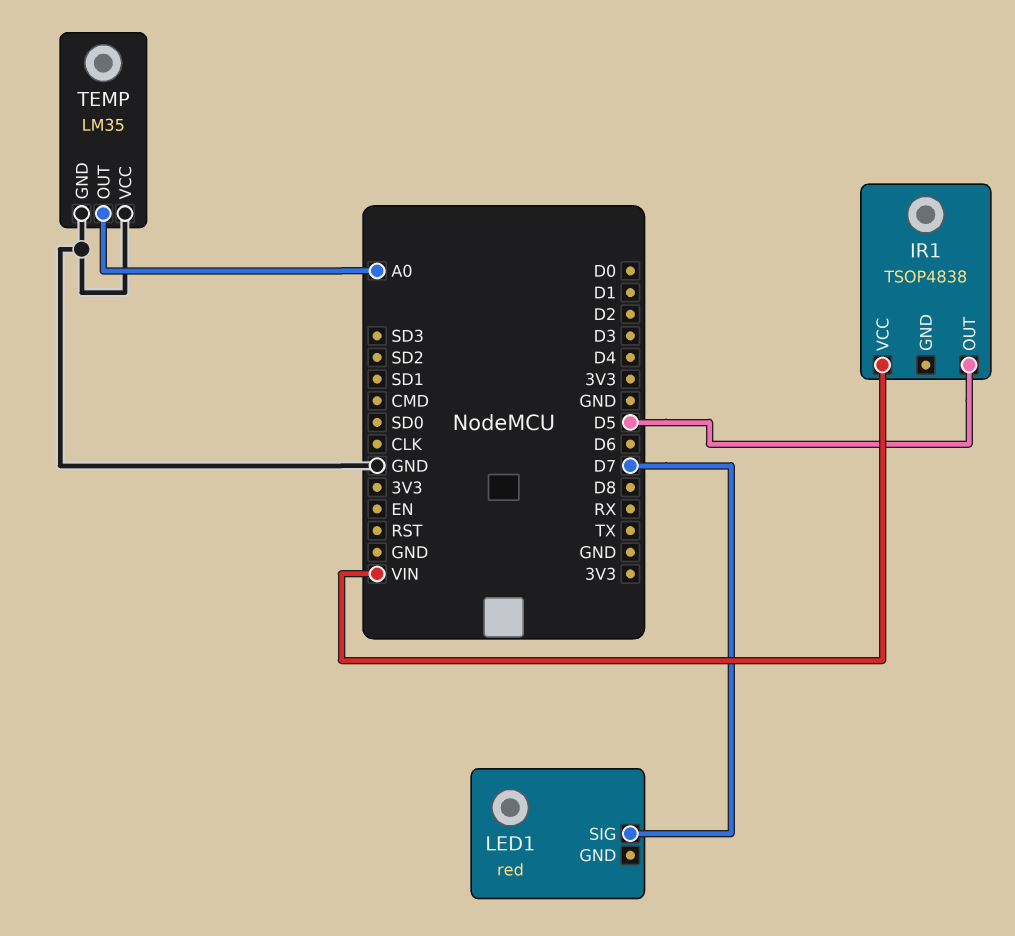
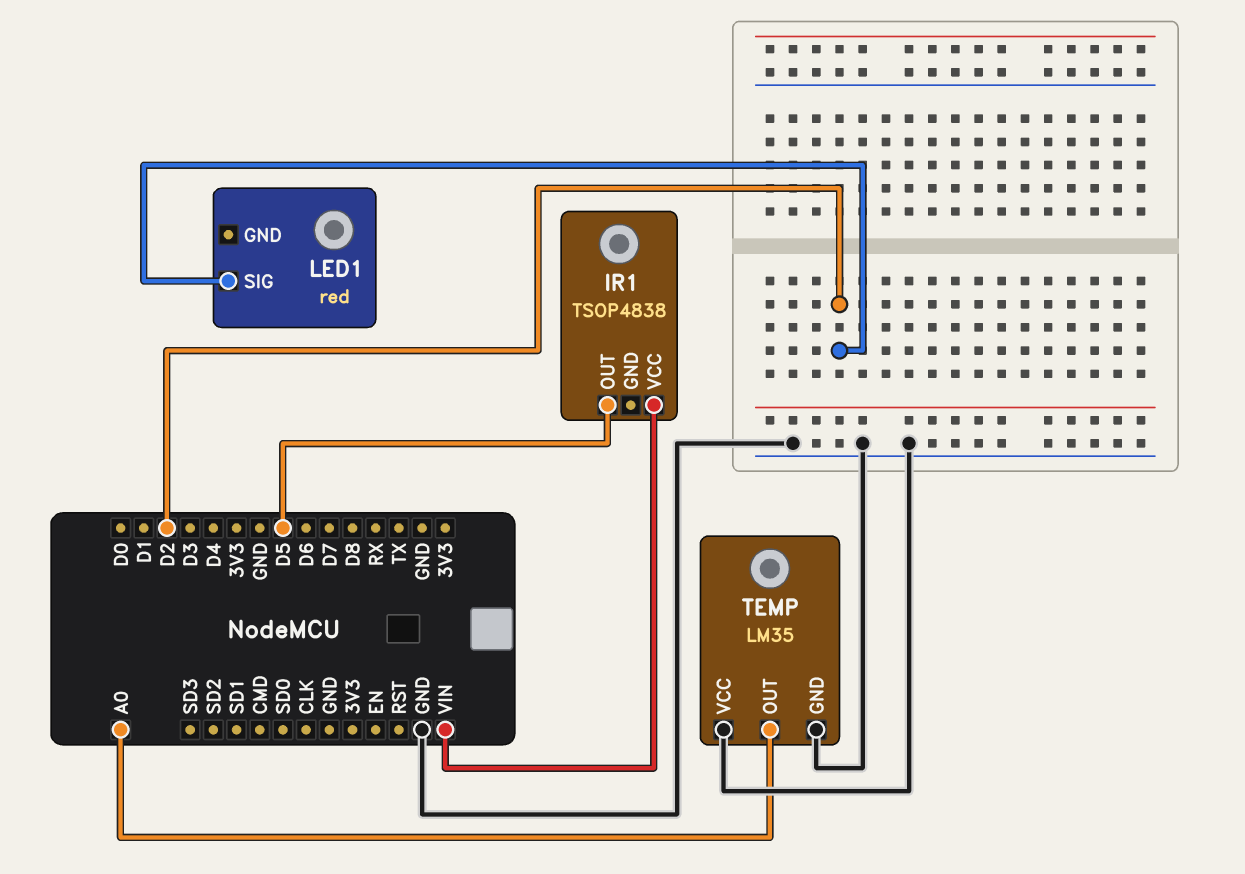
LED1 pin SIG: D7 -> D2

